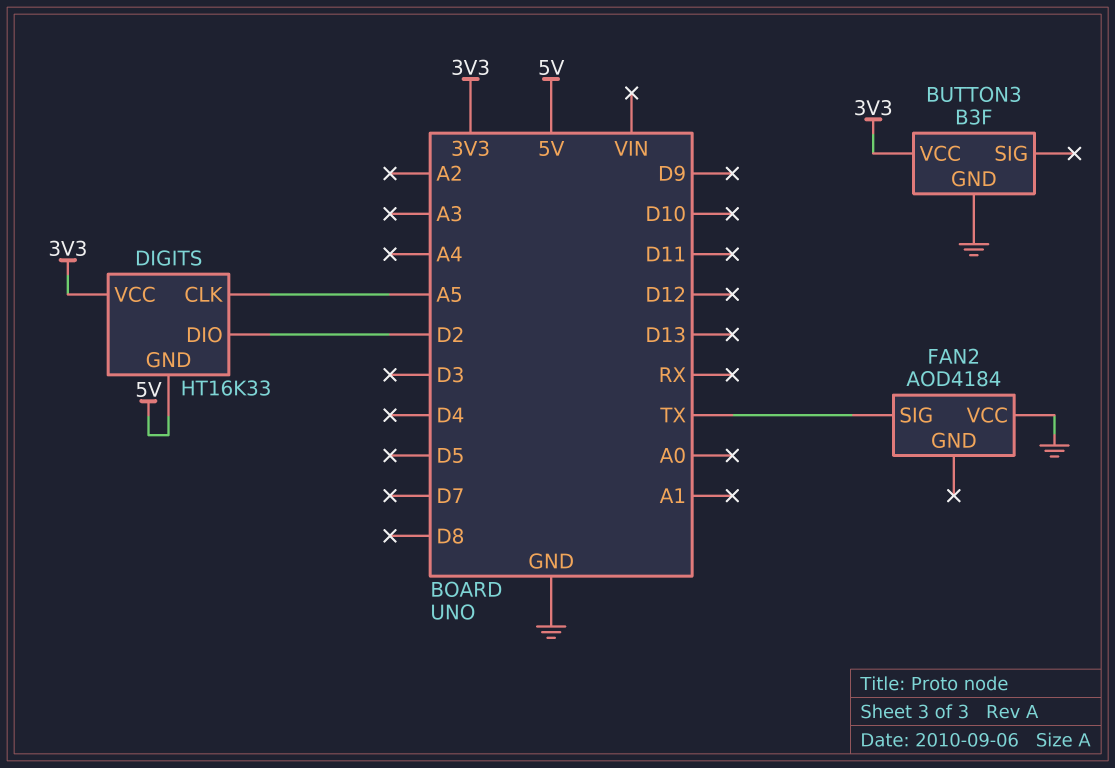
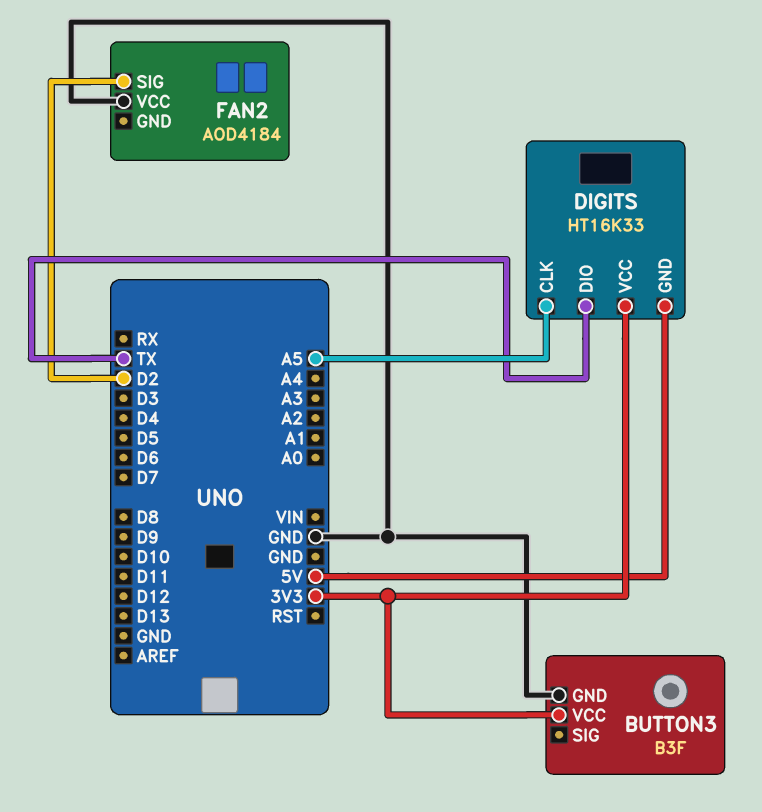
DIGITS pin DIO: D2 -> TX
FAN2 pin SIG: TX -> D2

